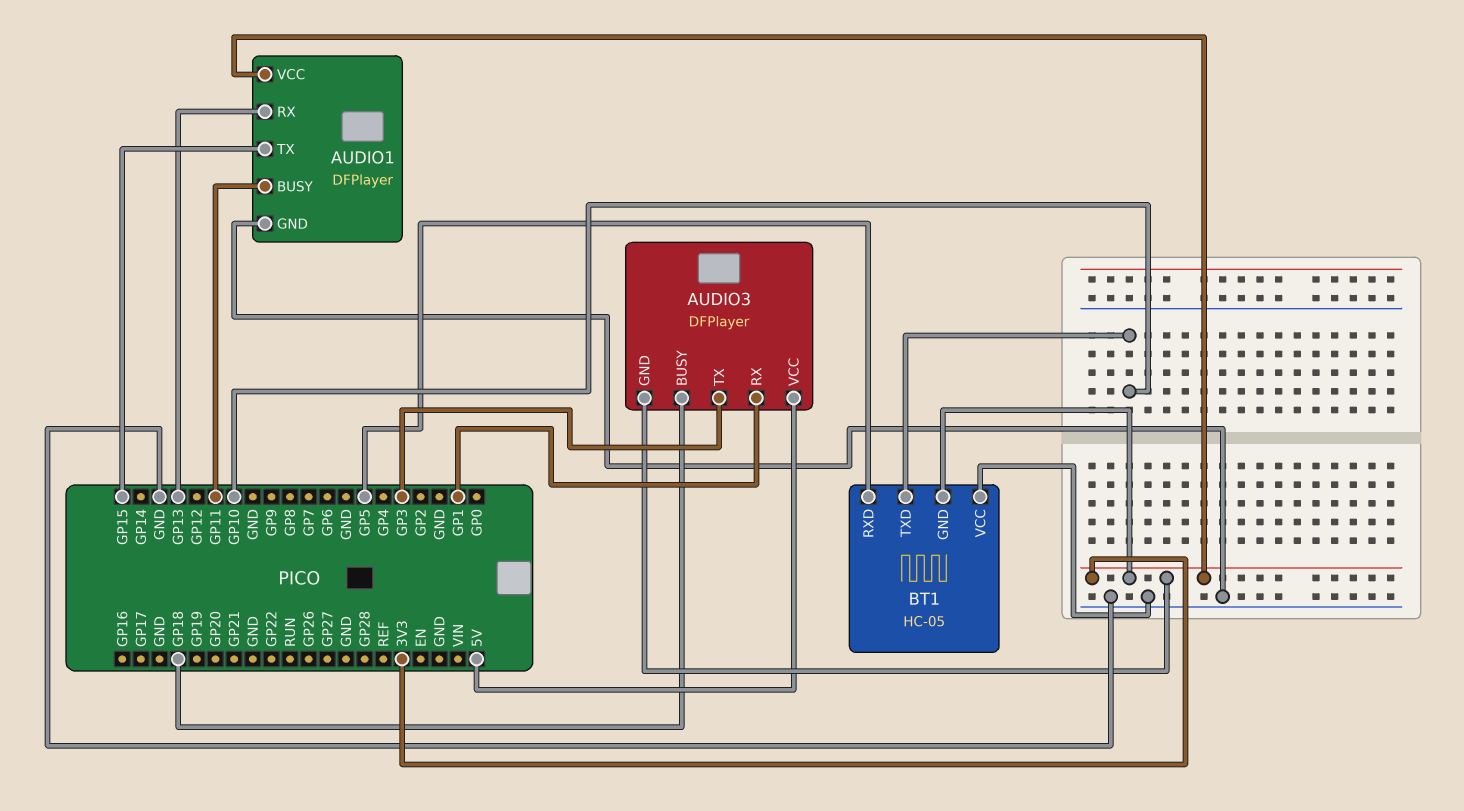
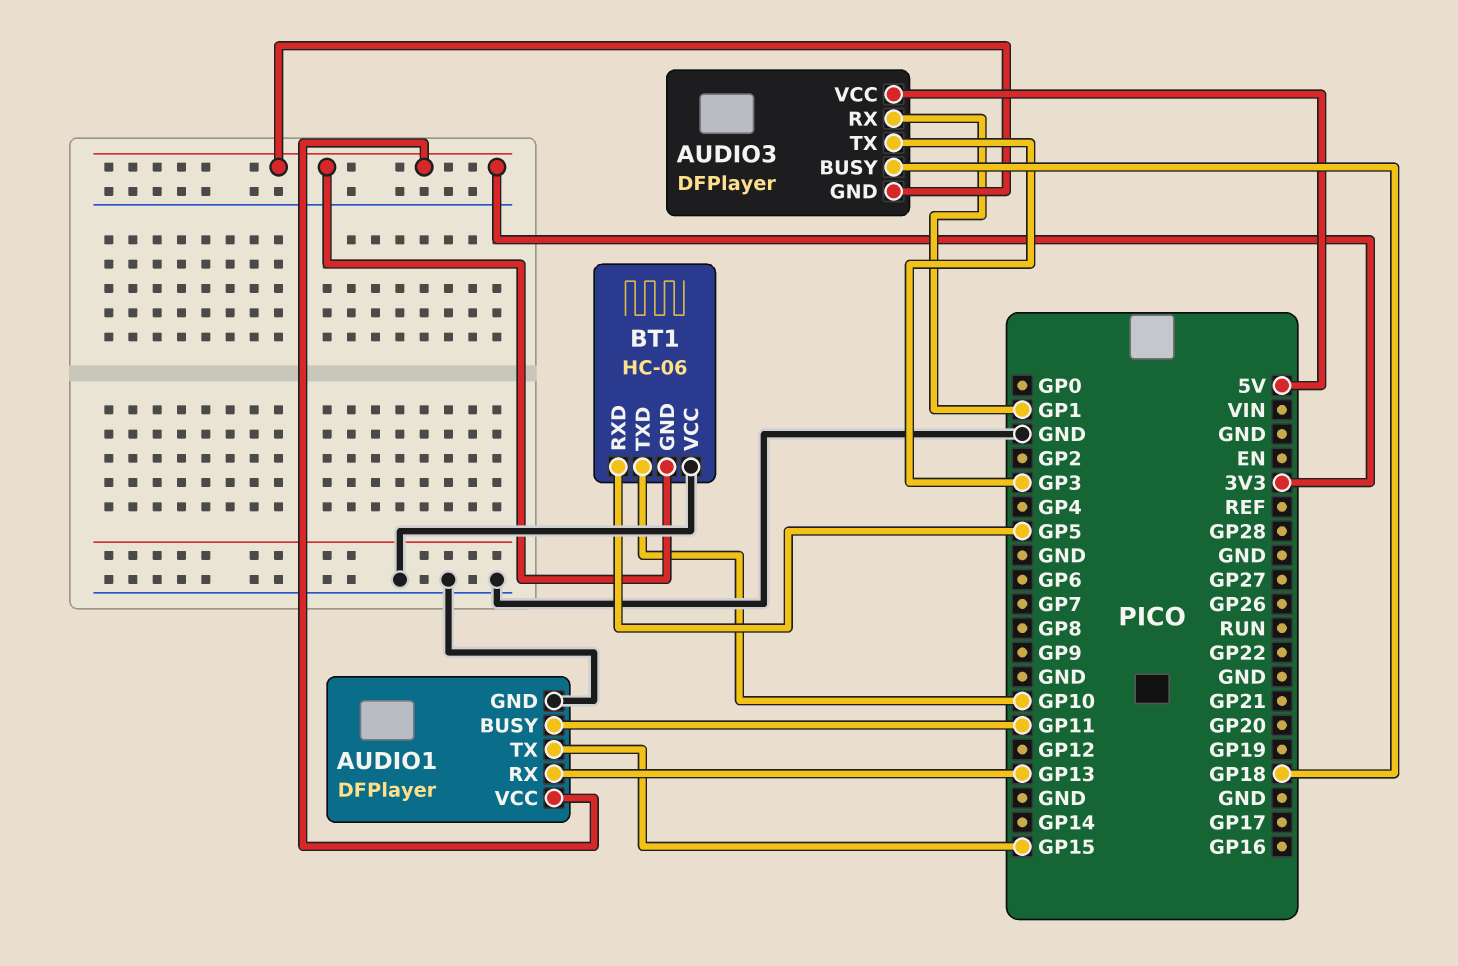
BT1: HC-05 -> HC-06

